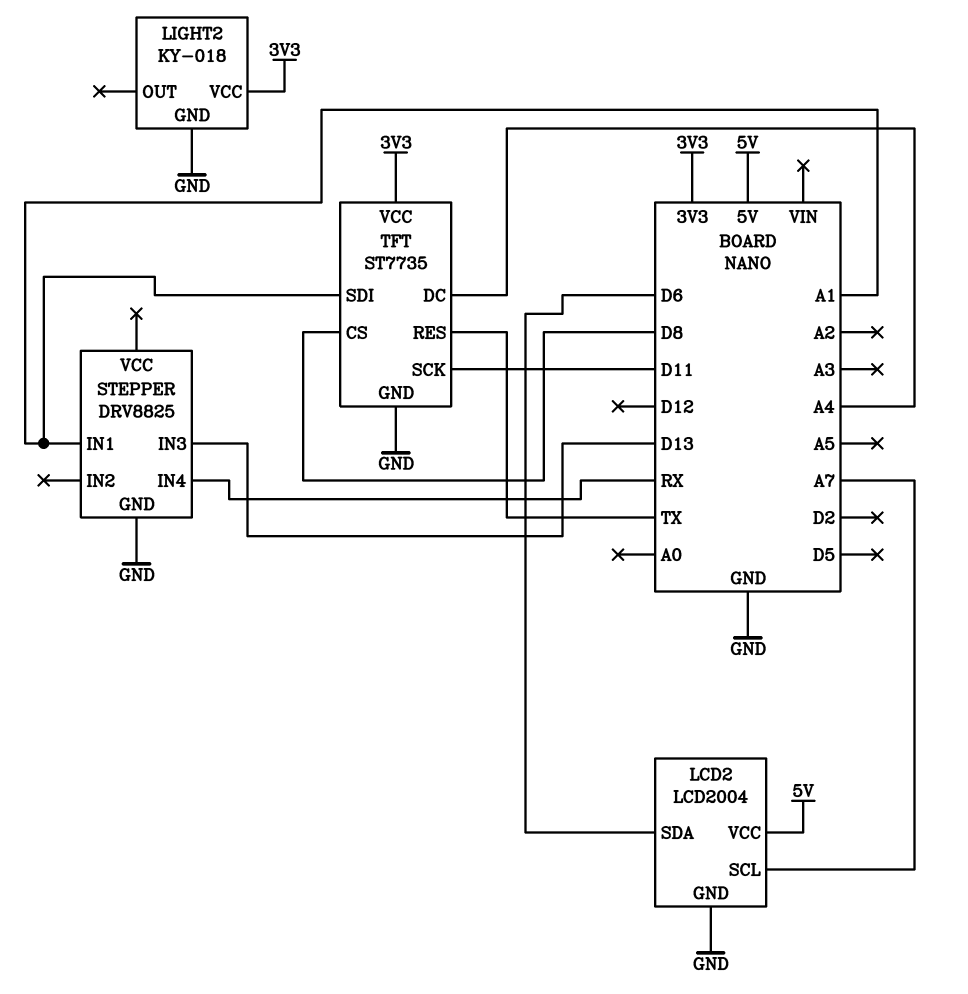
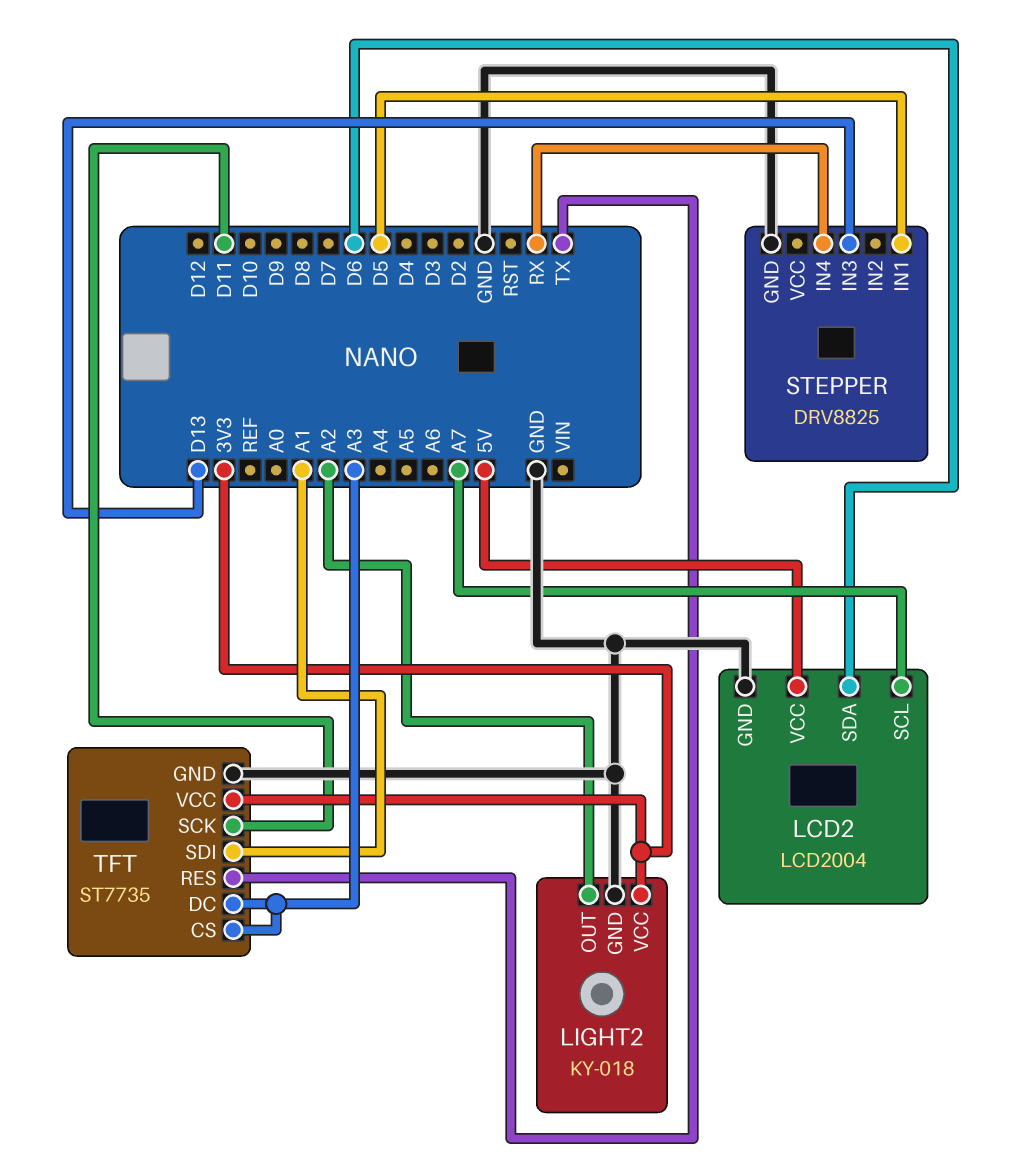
LIGHT2 pin OUT: none -> A2
STEPPER pin IN1: A1 -> D5
TFT pin CS: D8 -> A3
TFT pin DC: A4 -> A3

